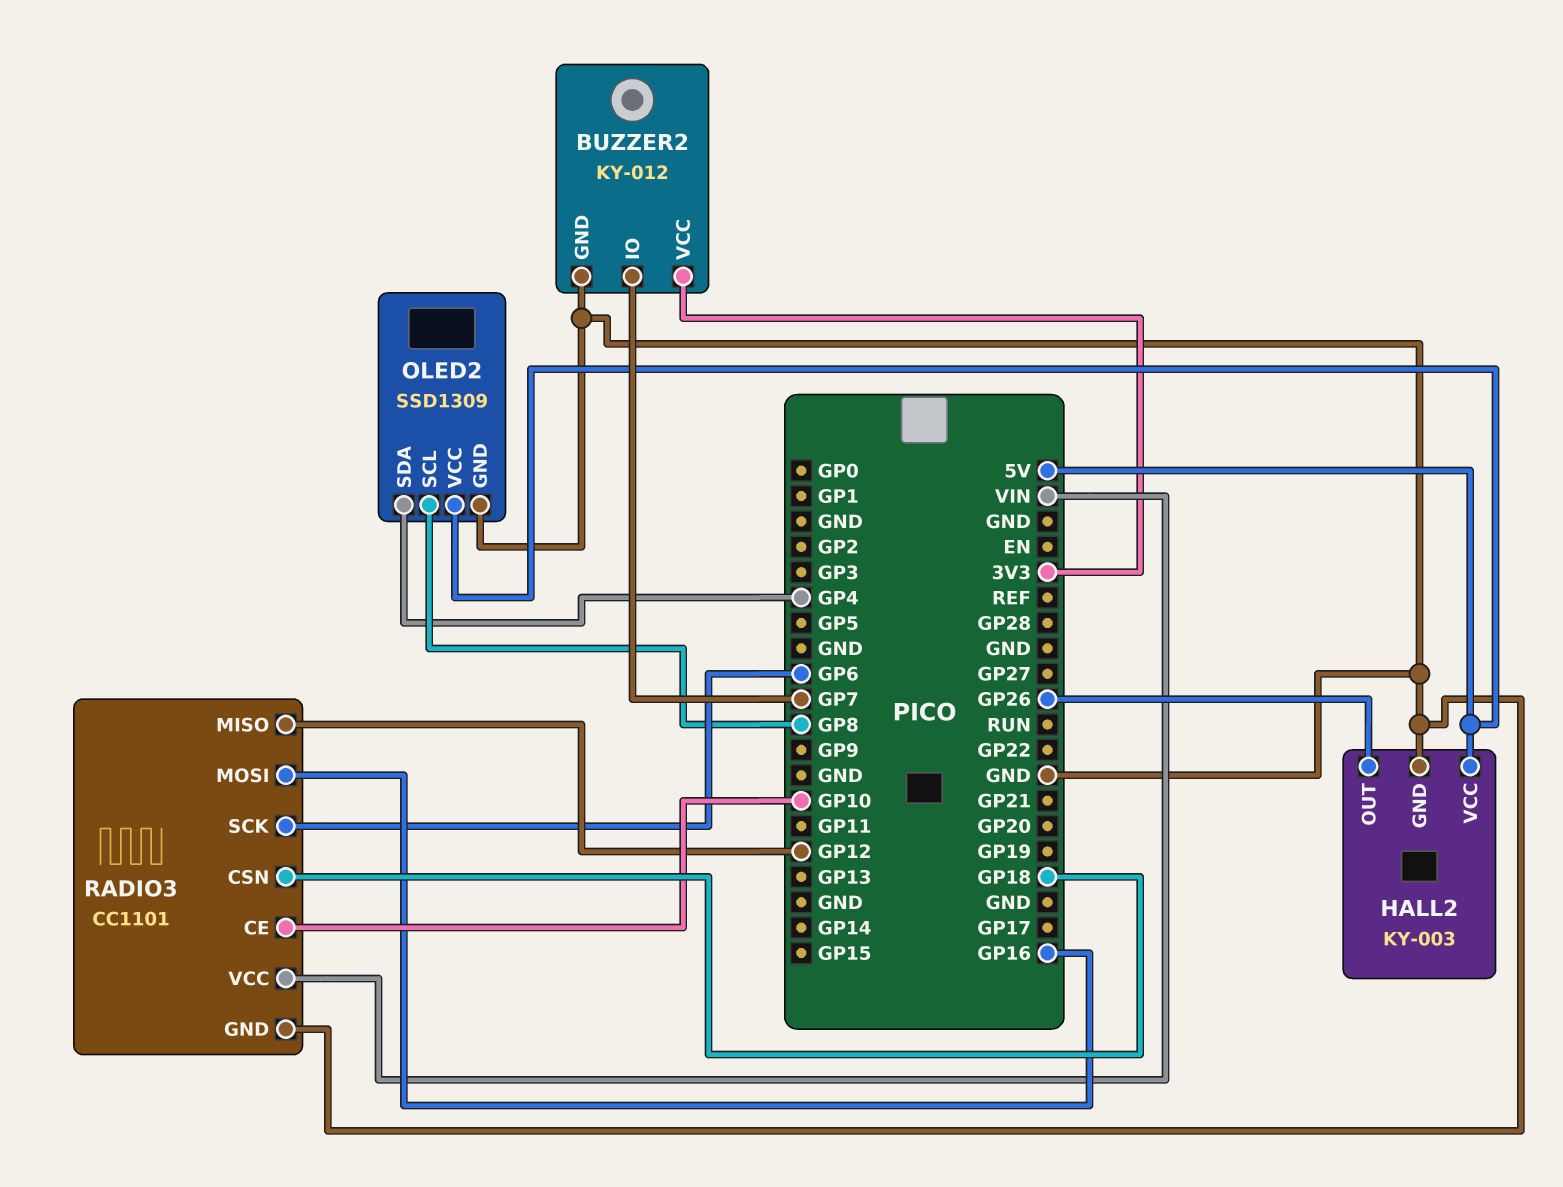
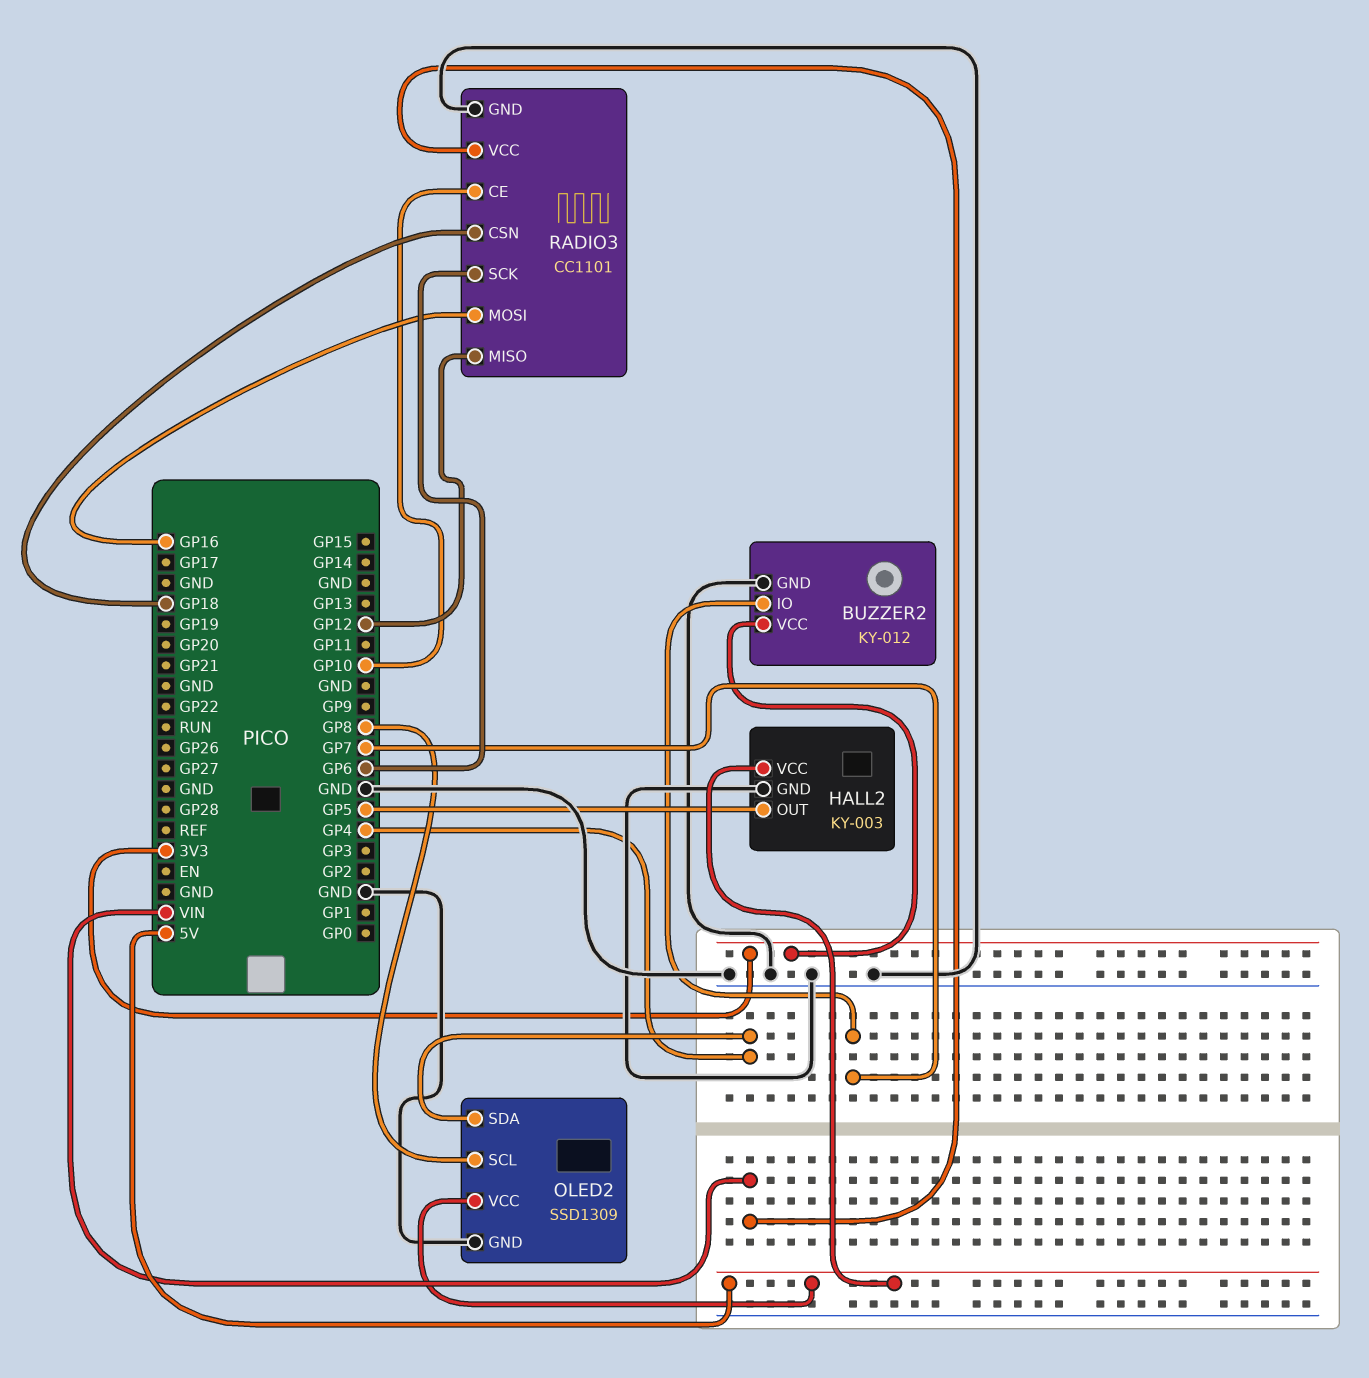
HALL2 pin OUT: GP26 -> GP5

